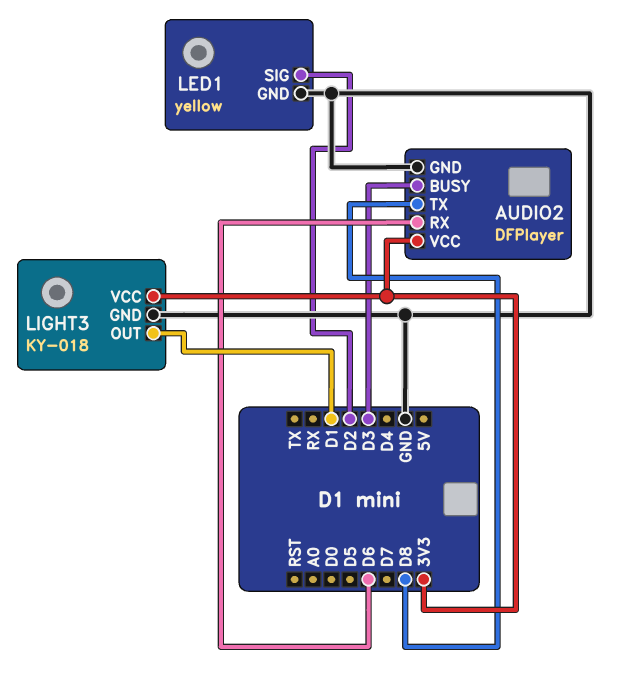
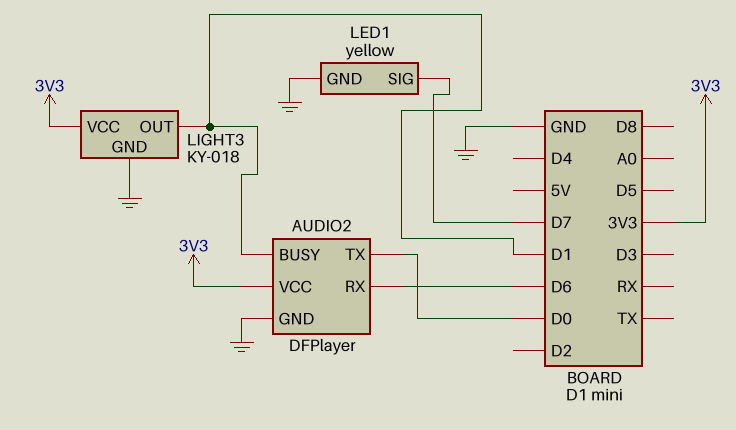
AUDIO2 pin BUSY: D3 -> D1
AUDIO2 pin TX: D8 -> D0
LED1 pin SIG: D2 -> D7

